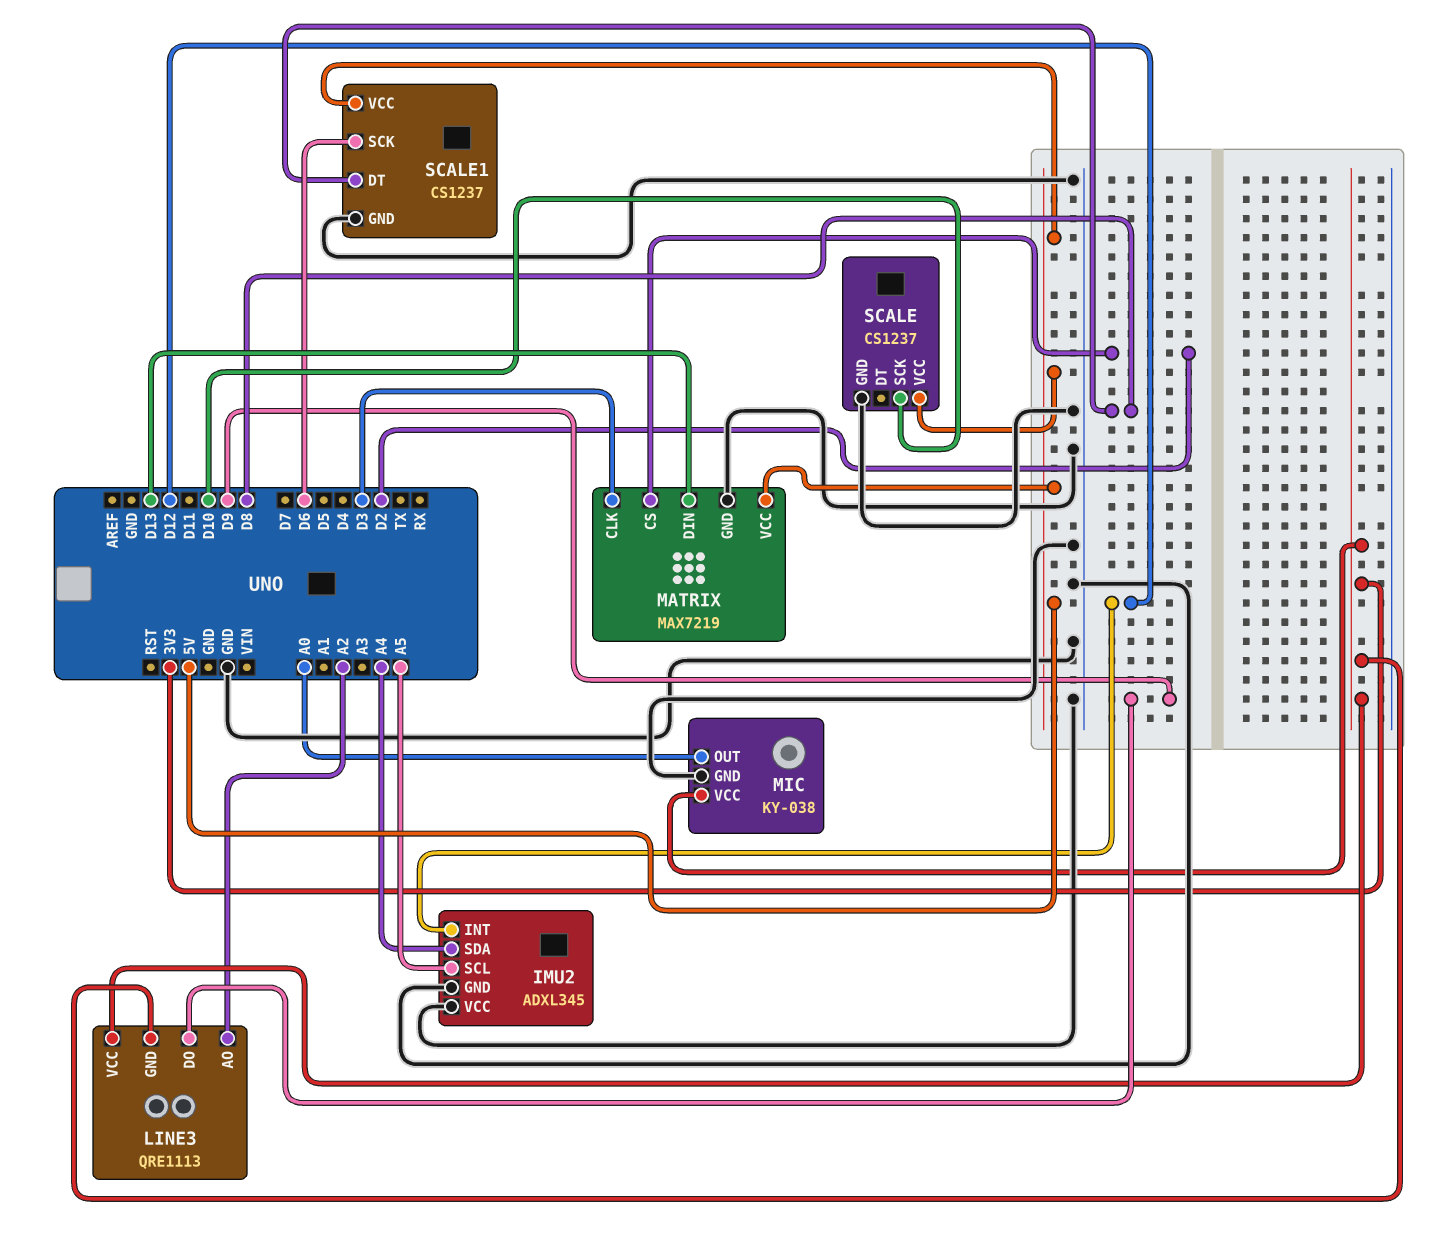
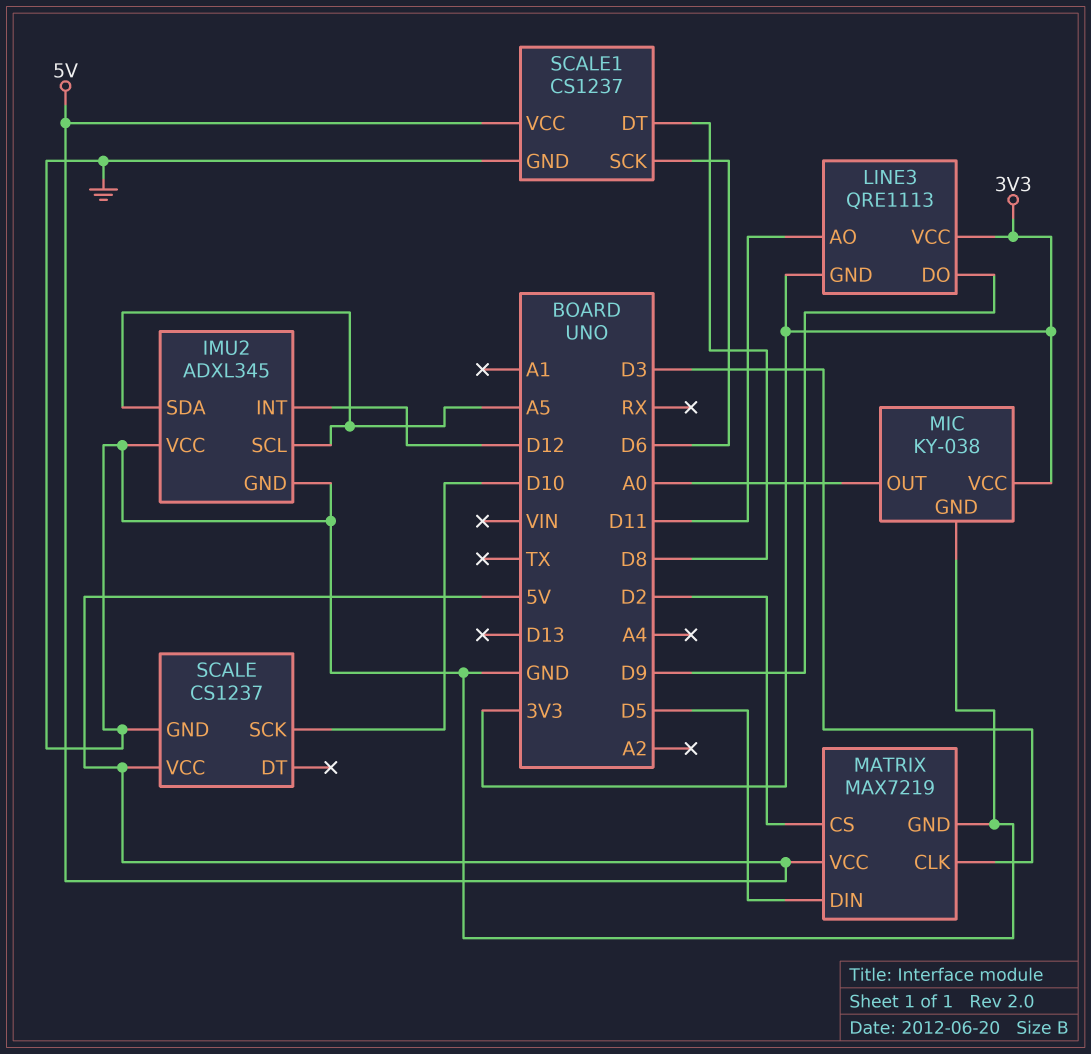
IMU2 pin SDA: A4 -> A5
LINE3 pin AO: A2 -> D11
MATRIX pin DIN: D13 -> D5

